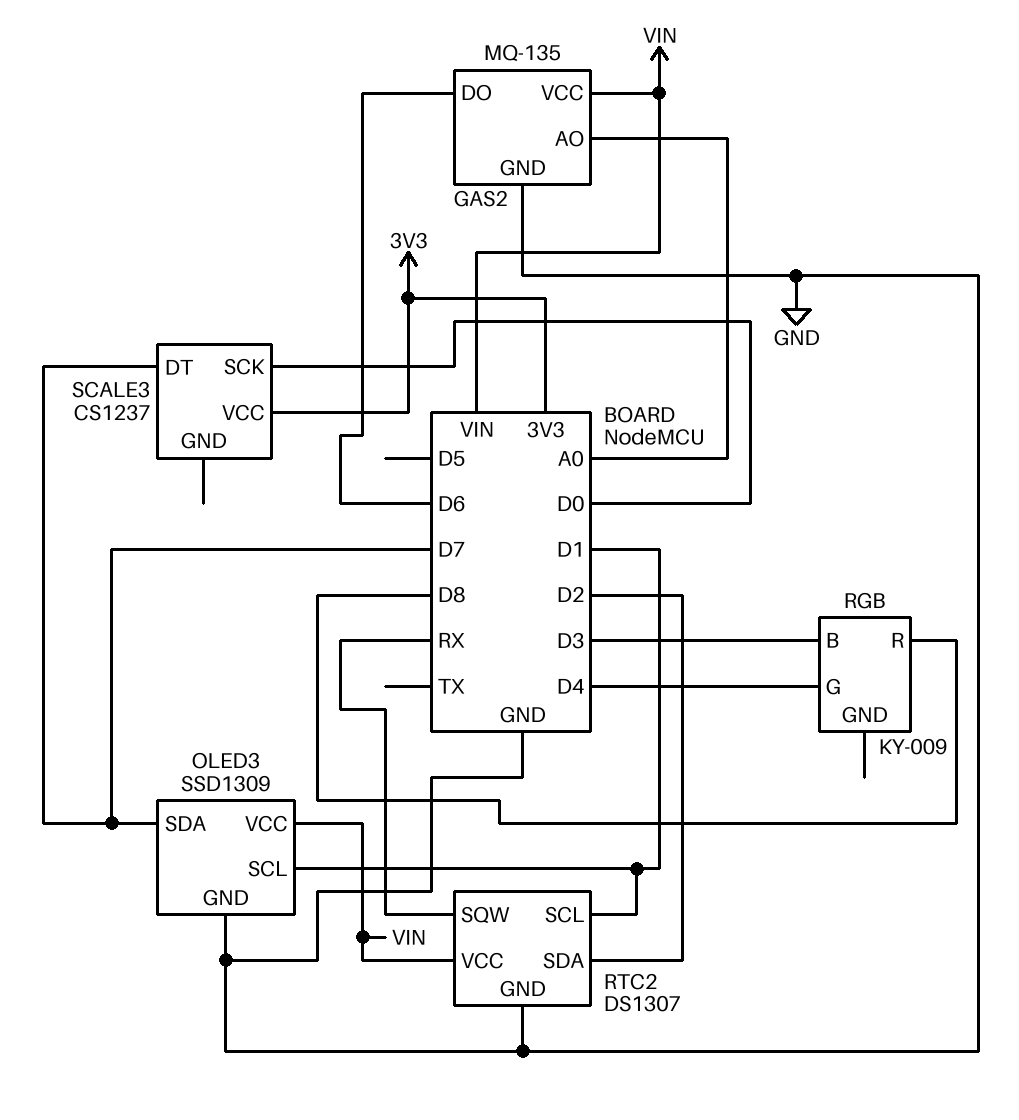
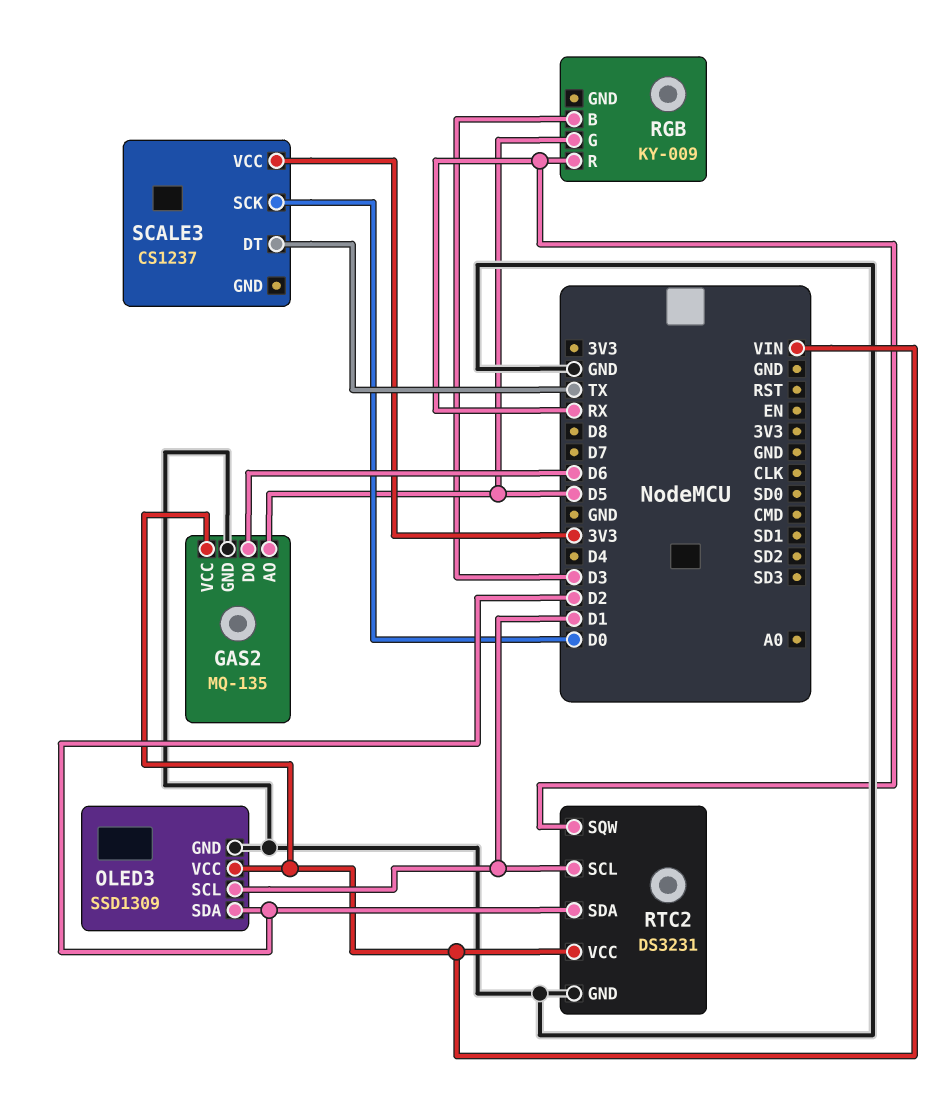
GAS2 pin AO: A0 -> D5
OLED3 pin SDA: D7 -> D2
RGB pin G: D4 -> D5
RGB pin R: D8 -> RX
RTC2: DS1307 -> DS3231
SCALE3 pin DT: D7 -> TX

